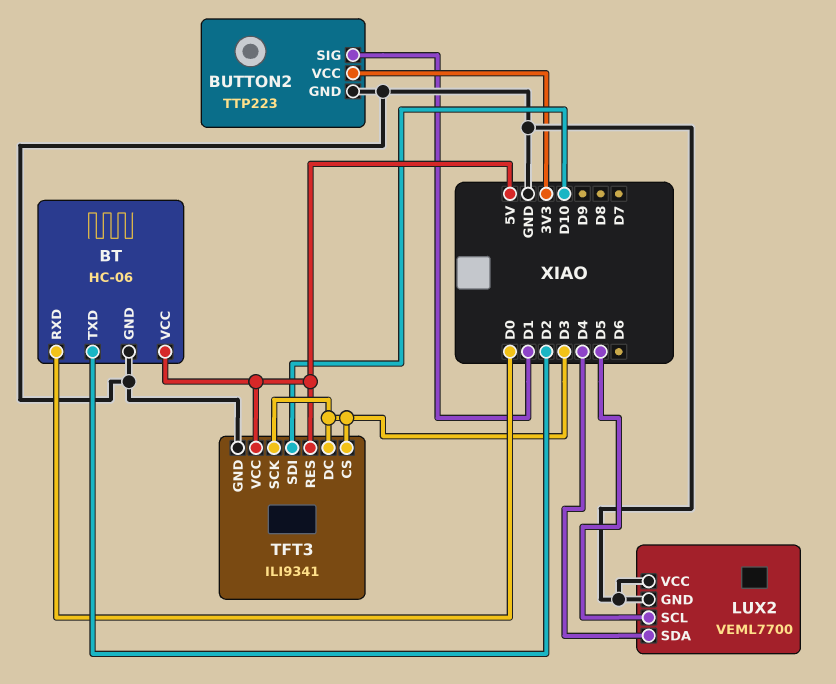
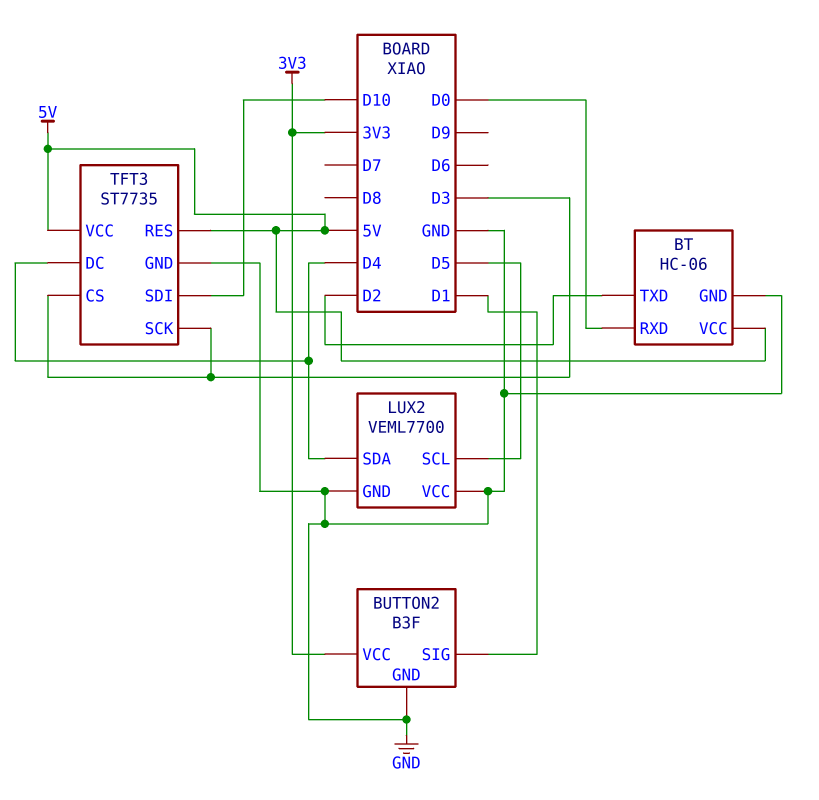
BUTTON2: TTP223 -> B3F
TFT3: ILI9341 -> ST7735
TFT3 pin DC: D3 -> D4

